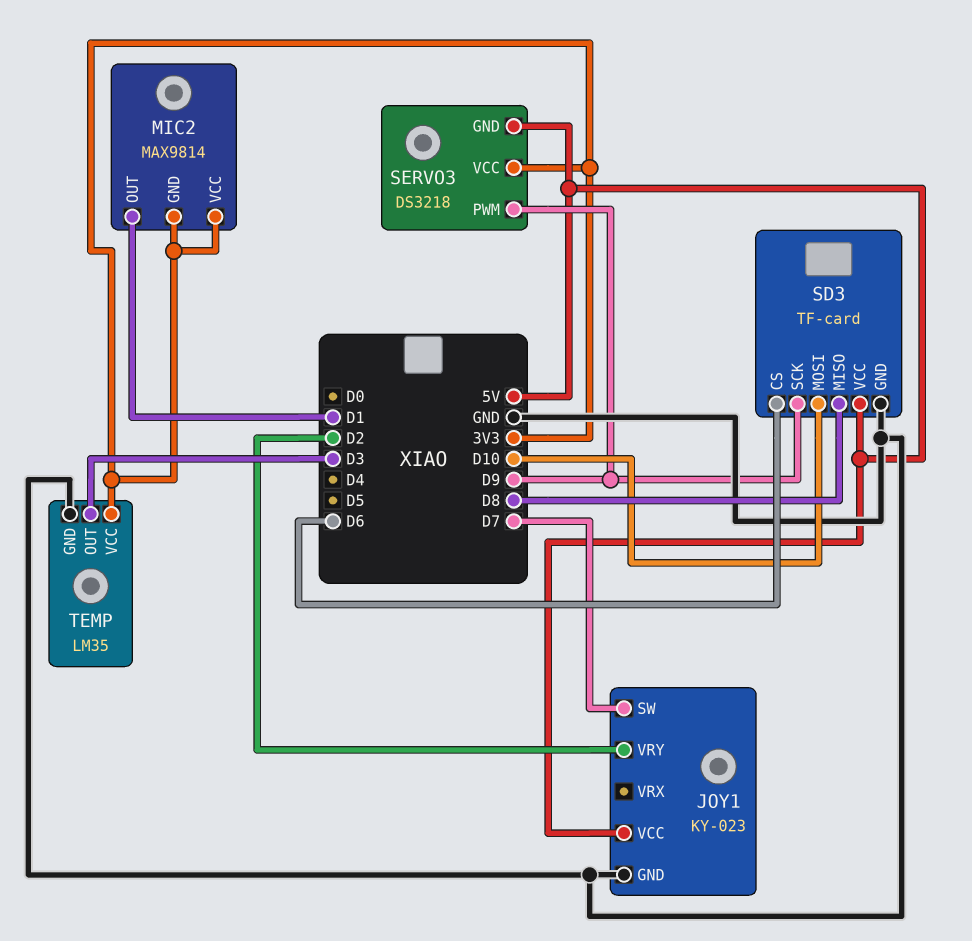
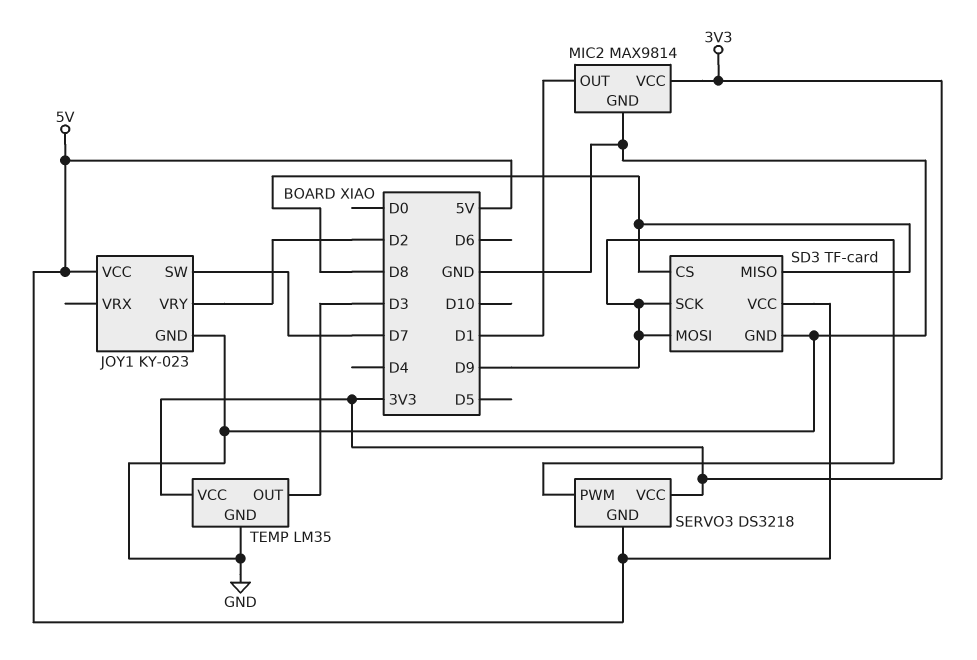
MIC2 pin GND: 3V3 -> GND
SD3 pin CS: D6 -> D8
SD3 pin MOSI: D10 -> D9

